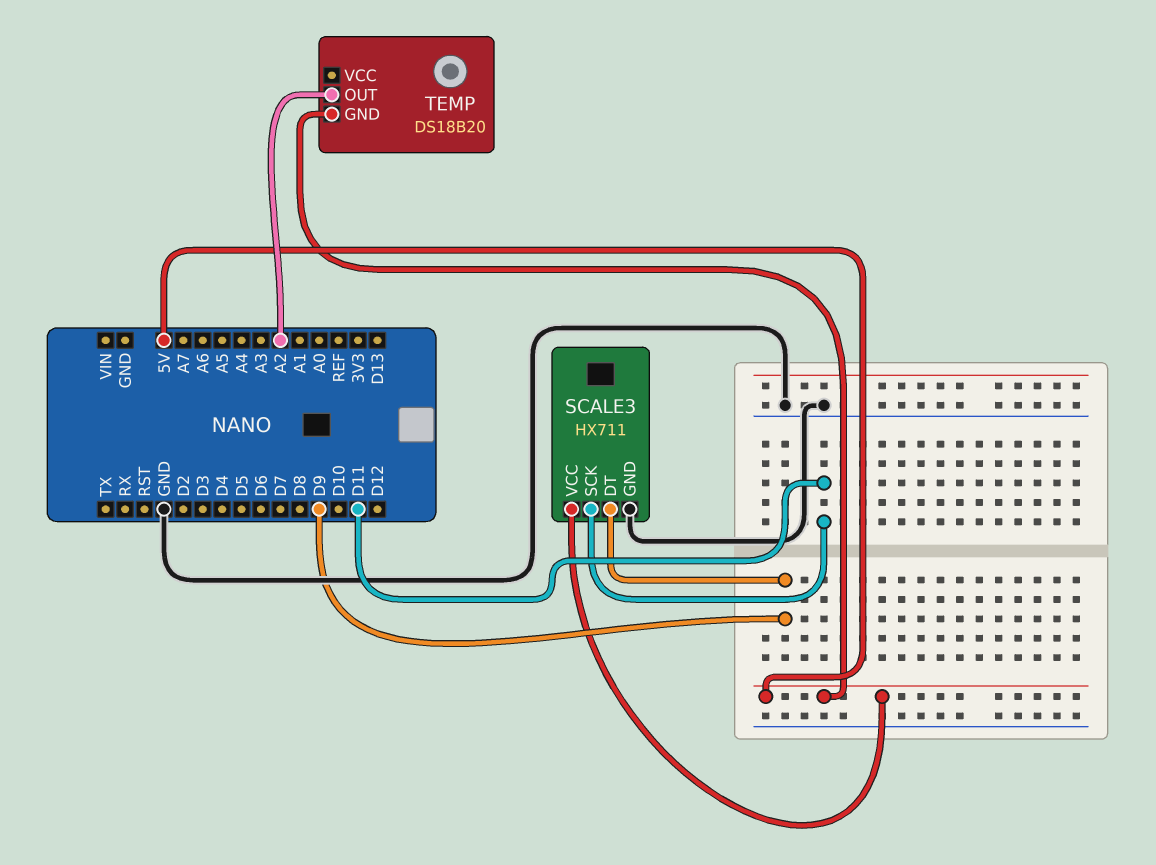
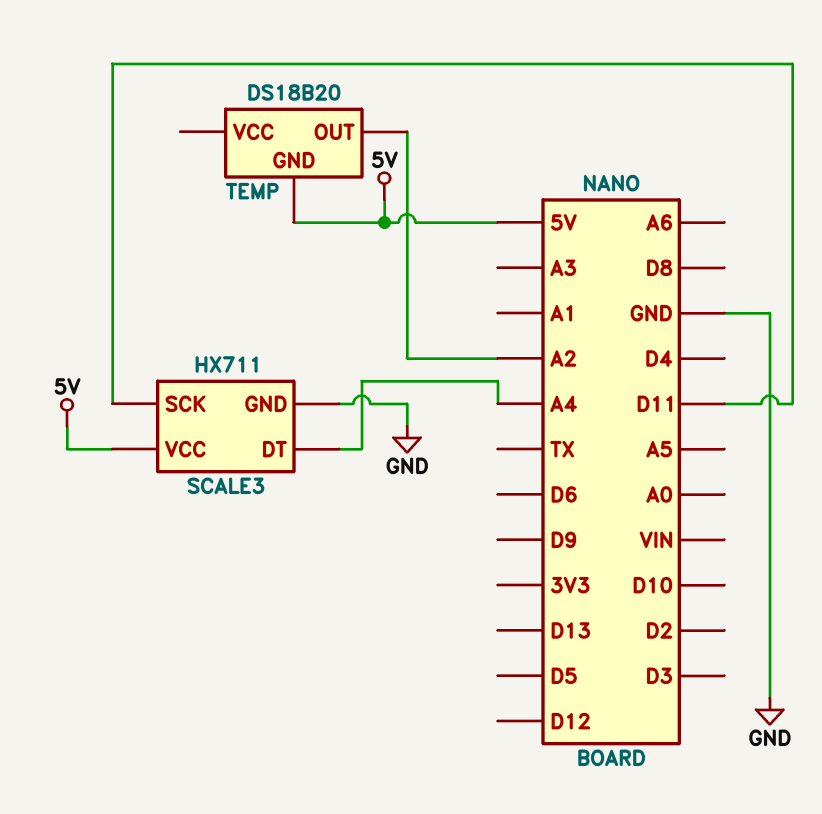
SCALE3 pin DT: D9 -> A4

